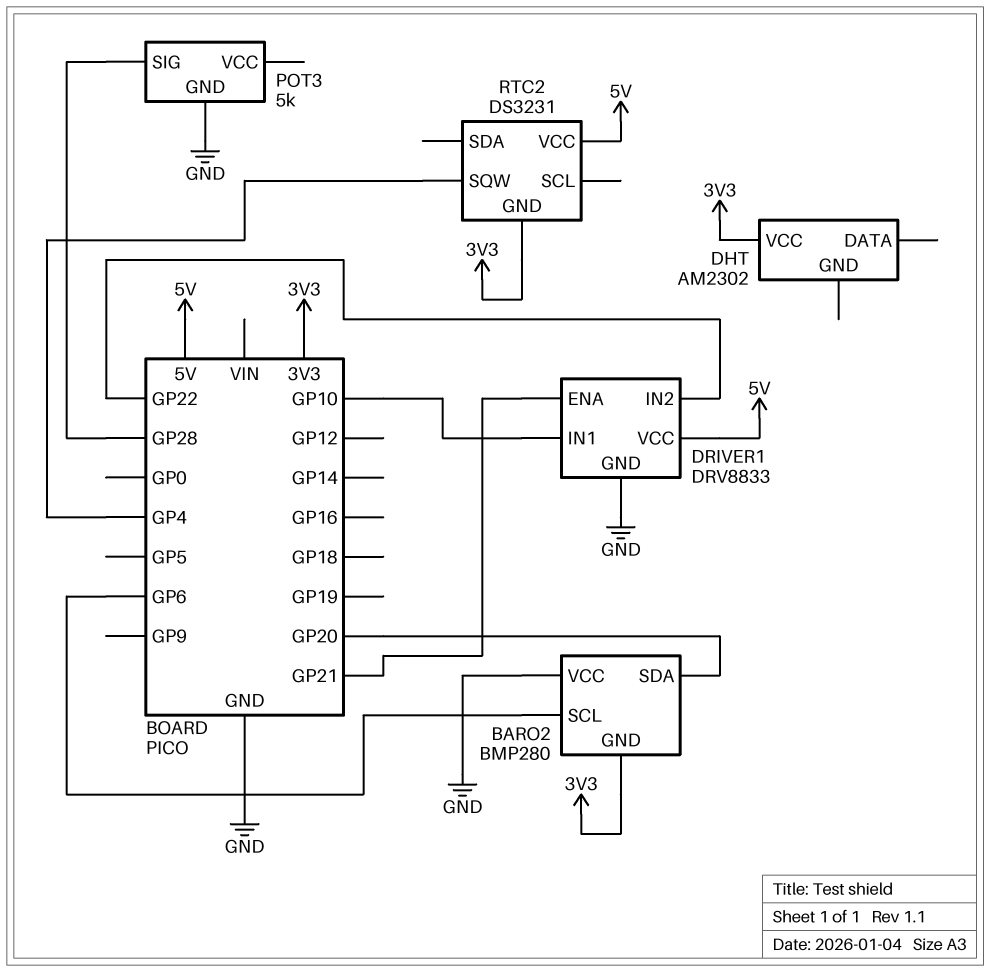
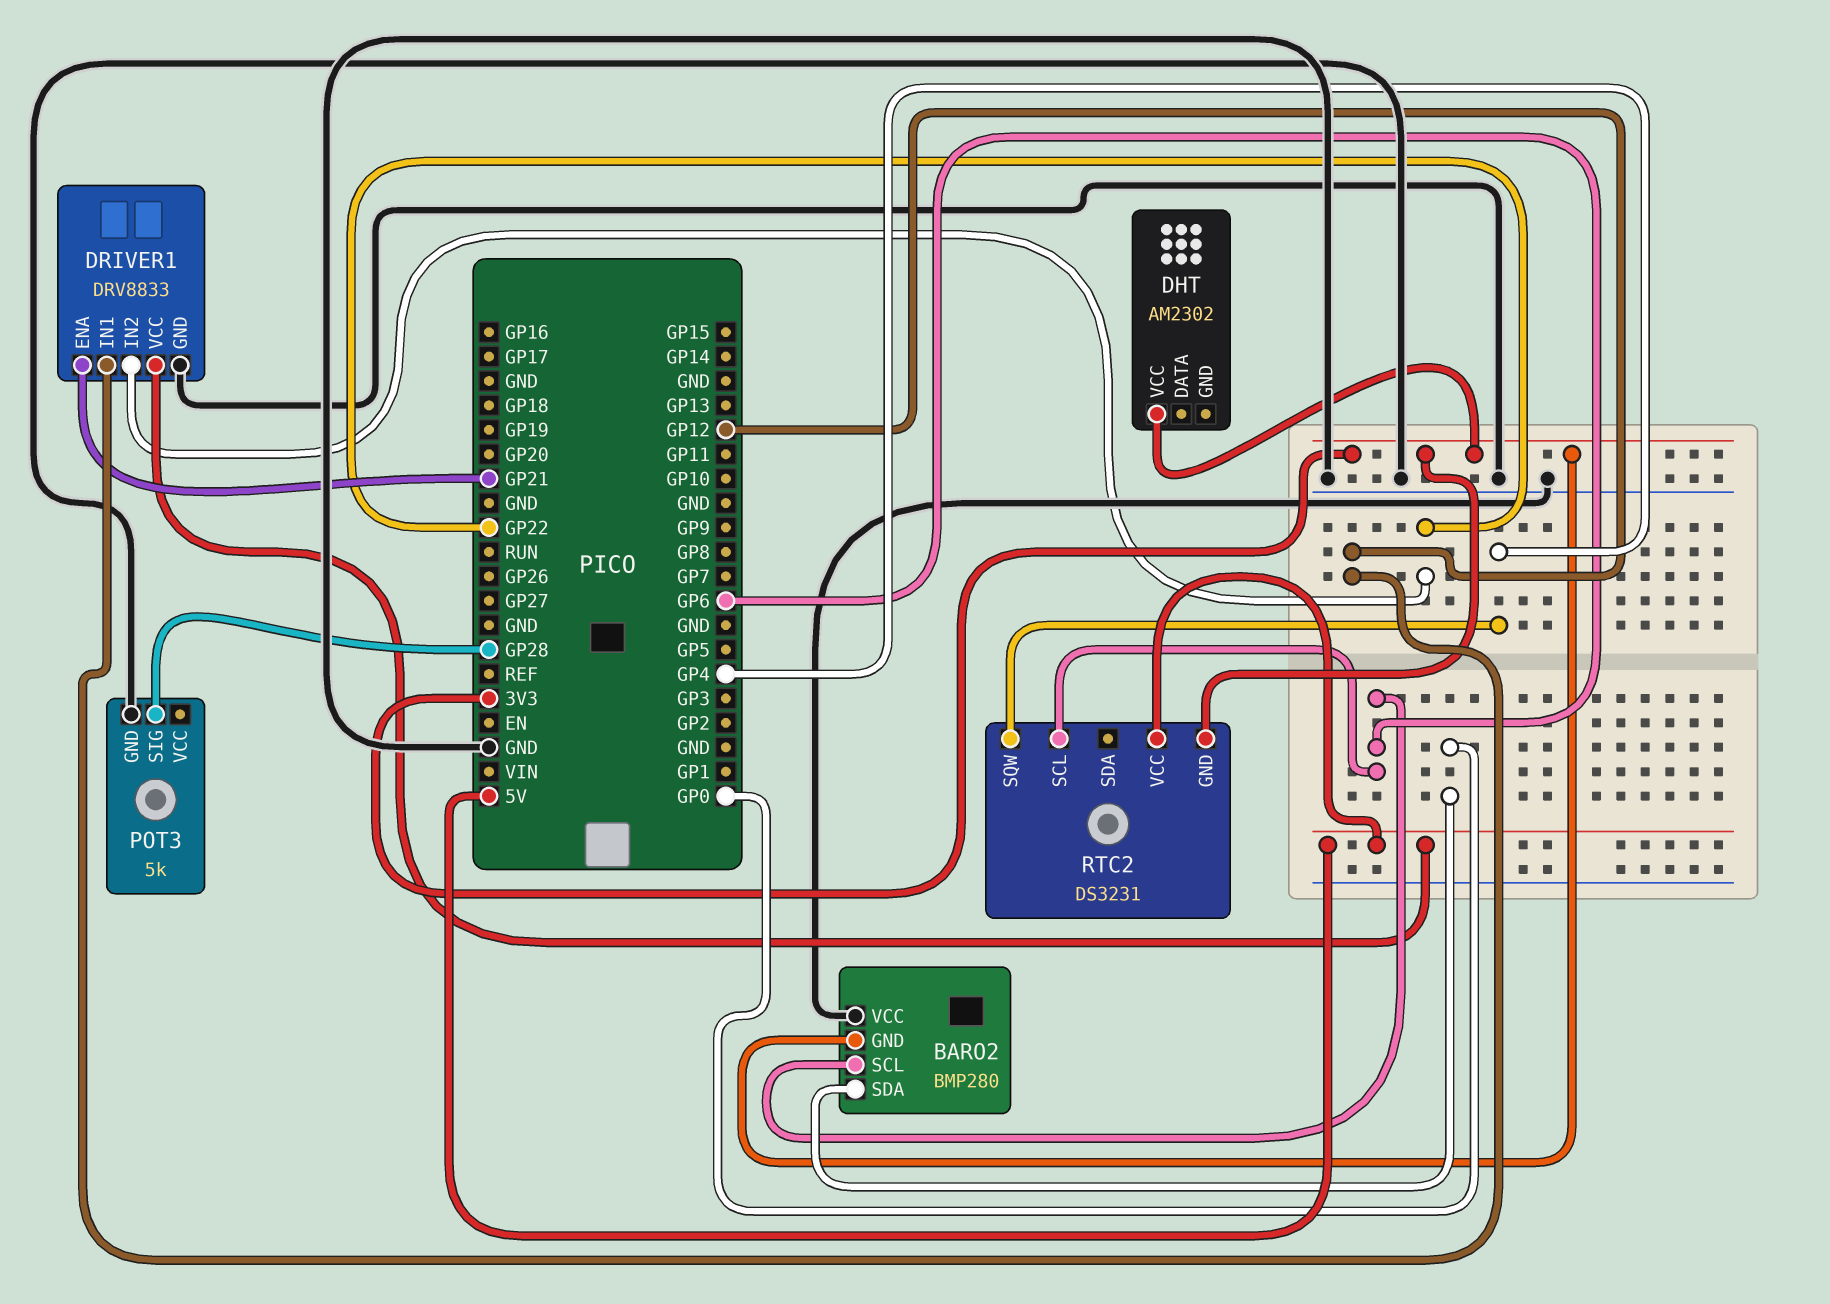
BARO2 pin SDA: GP20 -> GP0
DRIVER1 pin IN1: GP10 -> GP12
RTC2 pin SCL: none -> GP6

